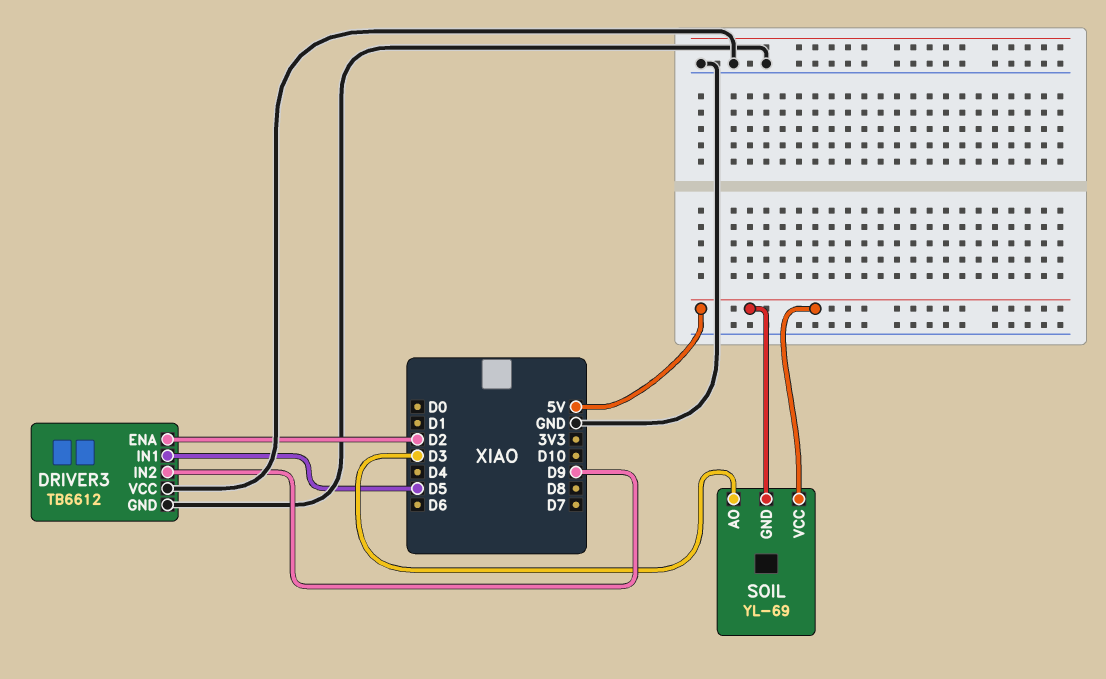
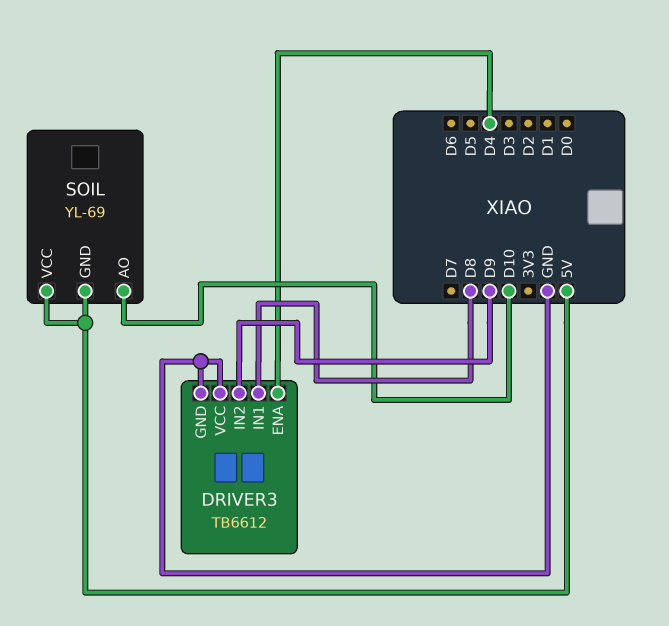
DRIVER3 pin ENA: D2 -> D4
DRIVER3 pin IN1: D5 -> D8
SOIL pin AO: D3 -> D10

